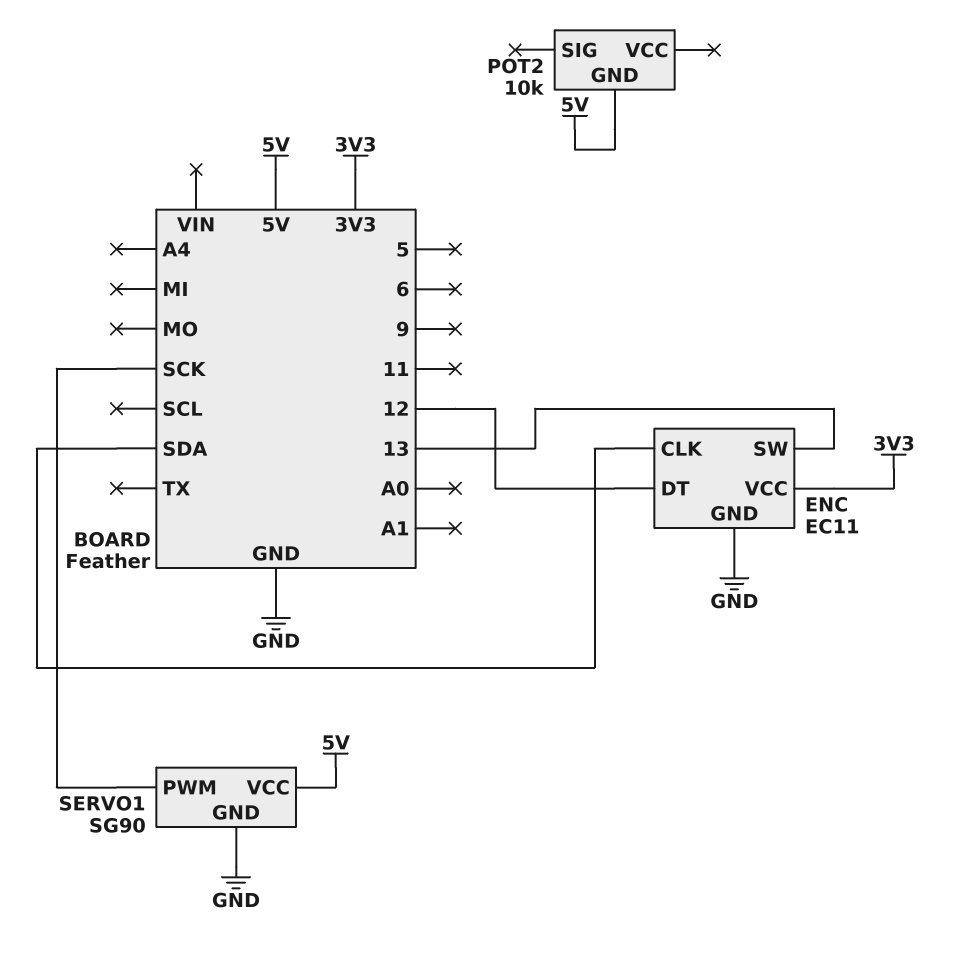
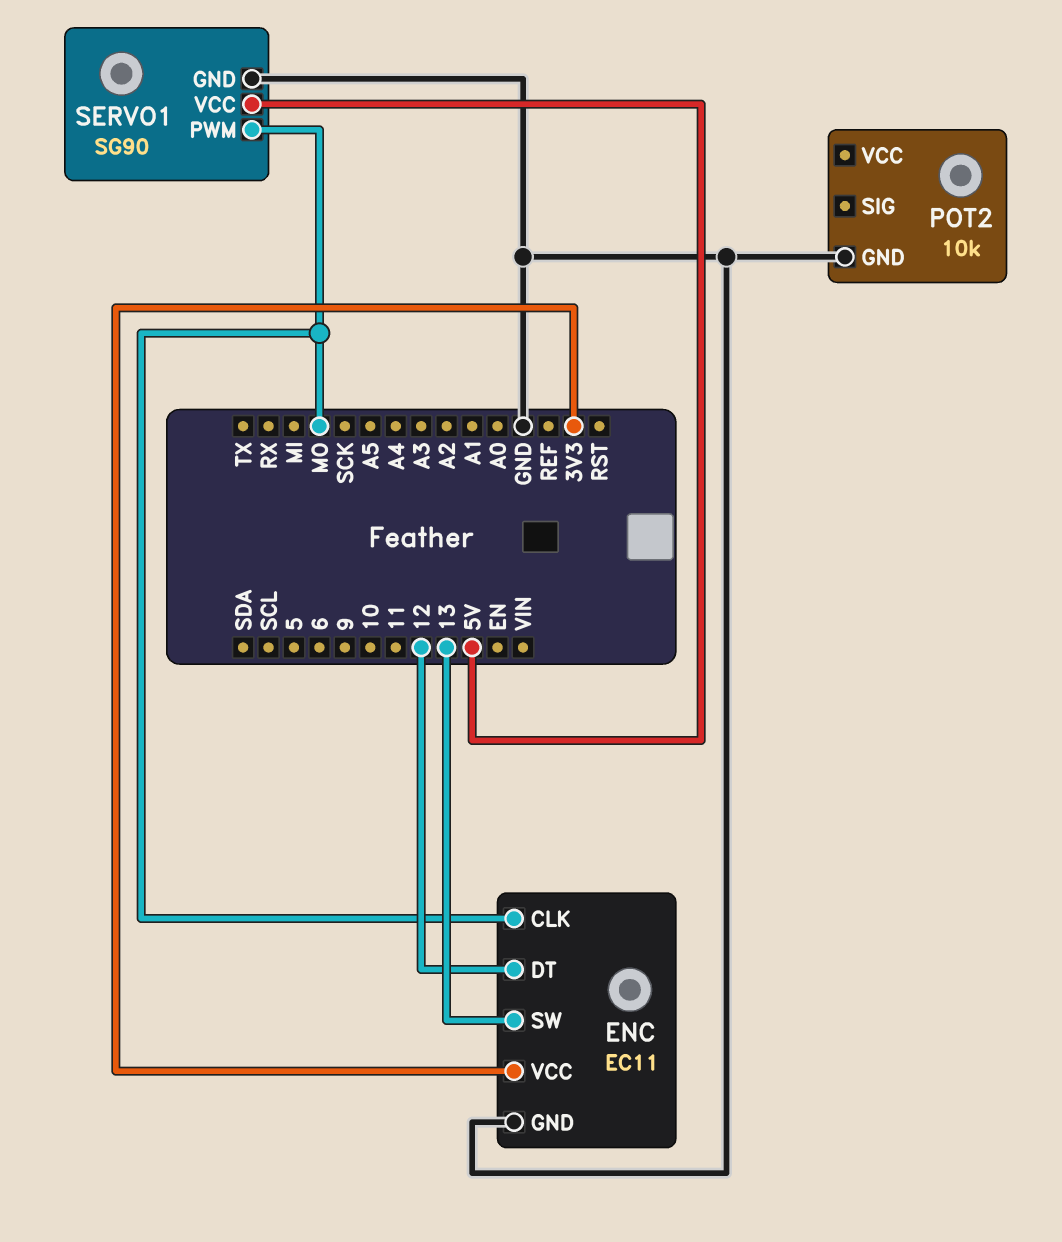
ENC pin CLK: SDA -> MO
POT2 pin GND: 5V -> GND
SERVO1 pin PWM: SCK -> MO

